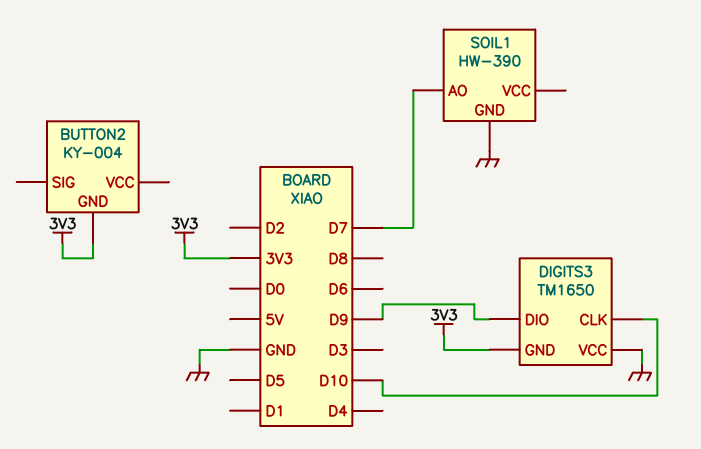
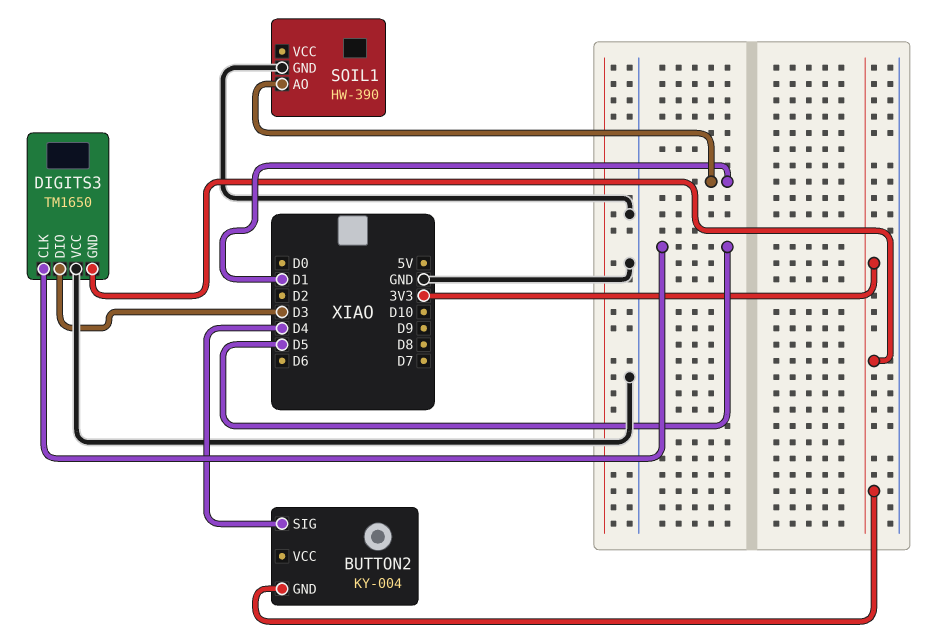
BUTTON2 pin SIG: none -> D4
DIGITS3 pin CLK: D10 -> D5
DIGITS3 pin DIO: D9 -> D3
SOIL1 pin AO: D7 -> D1

